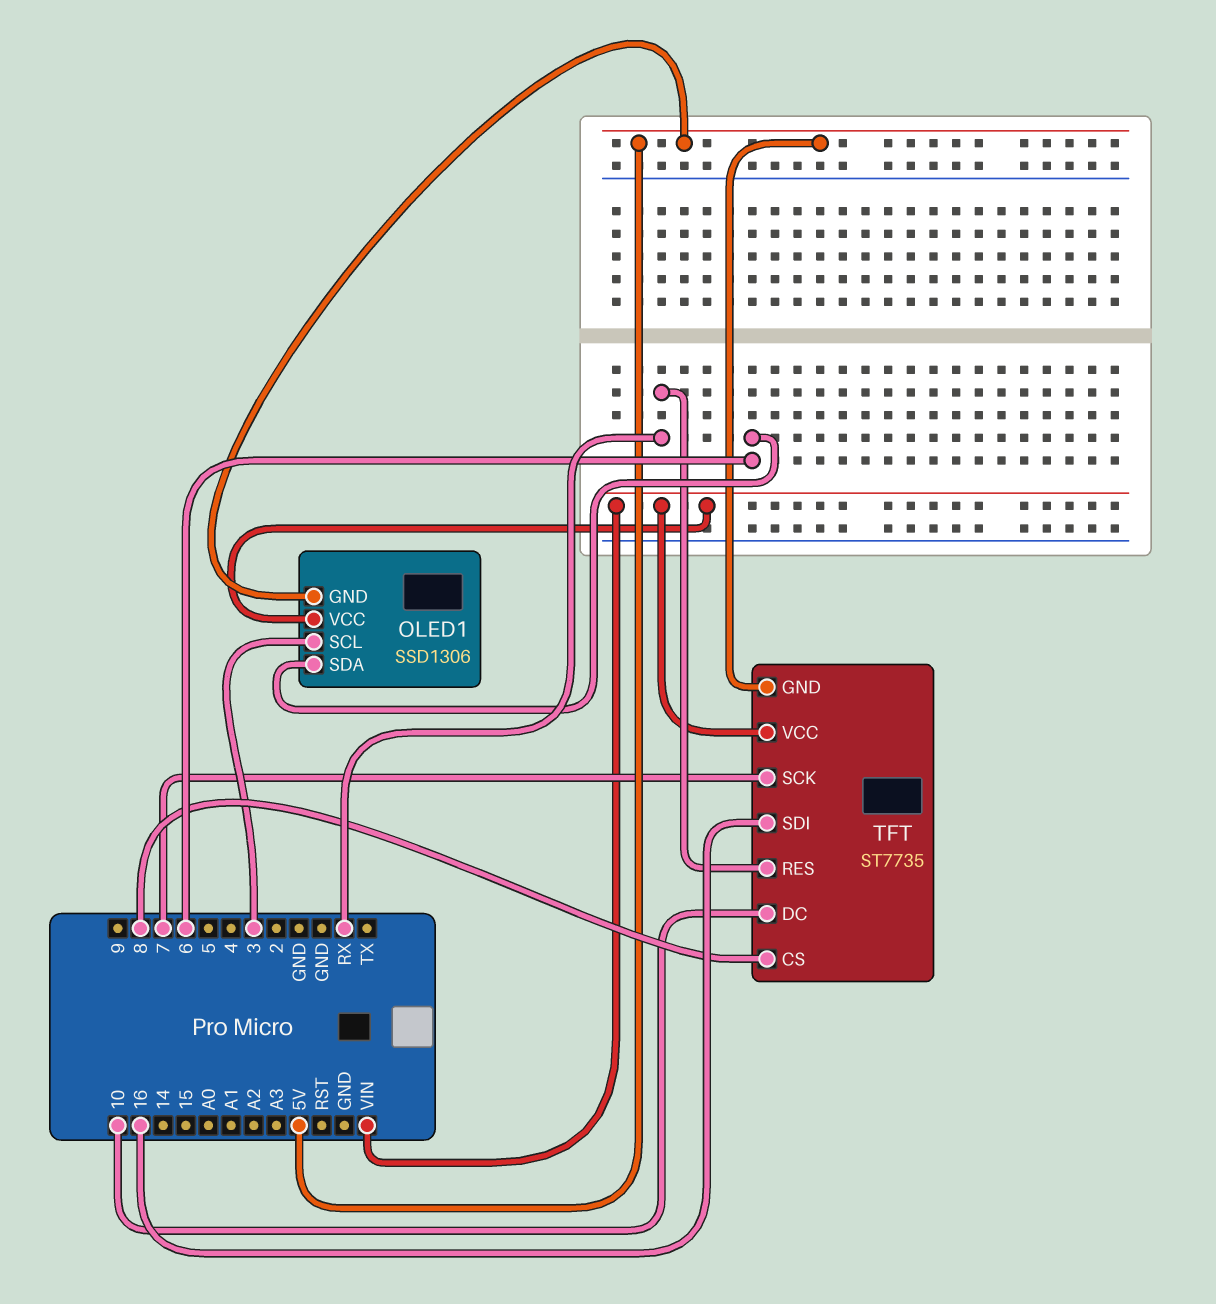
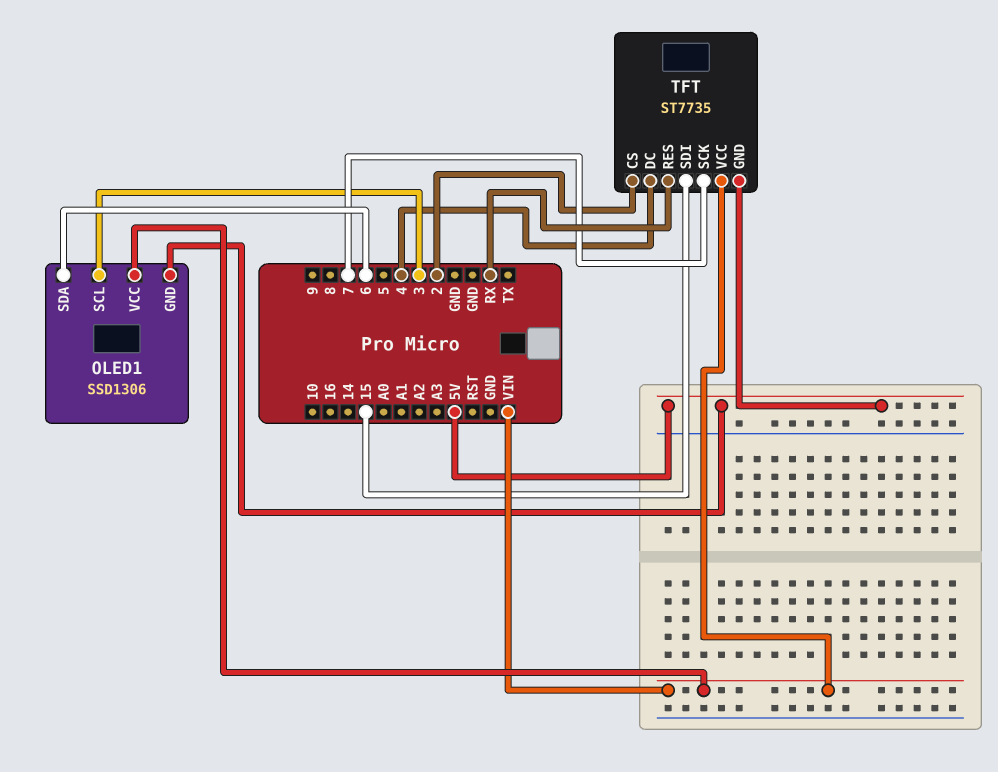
TFT pin CS: 8 -> 2
TFT pin DC: 10 -> 4
TFT pin SDI: 16 -> 15

